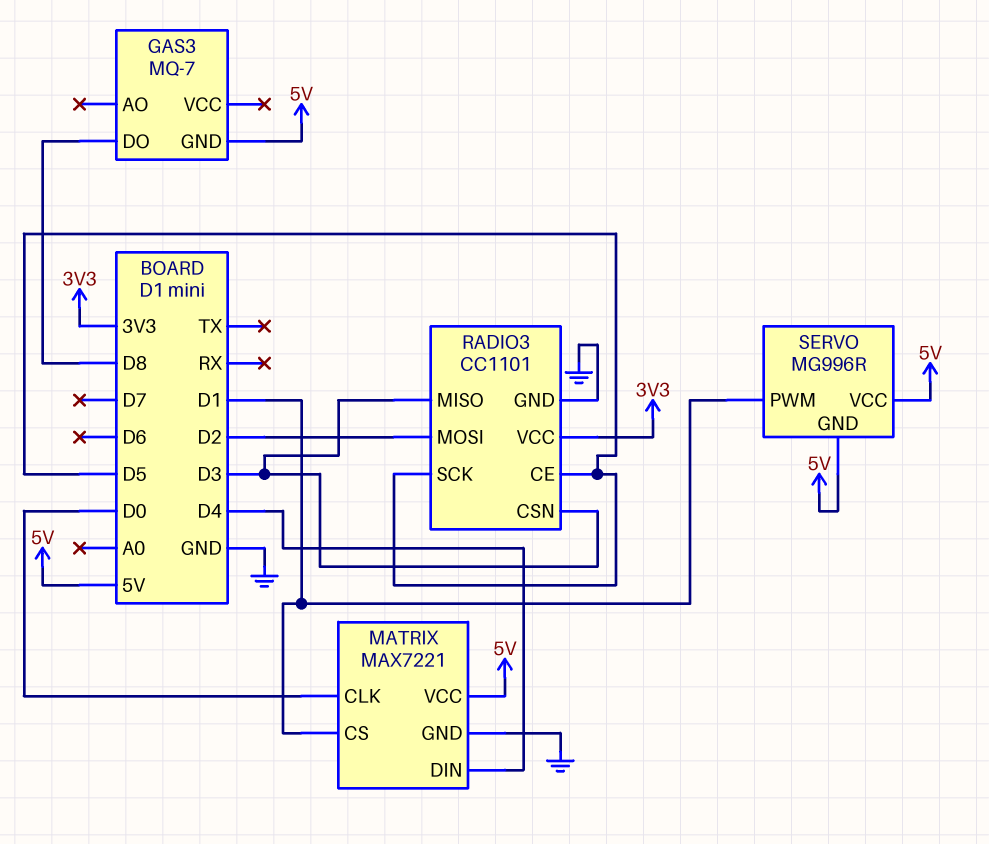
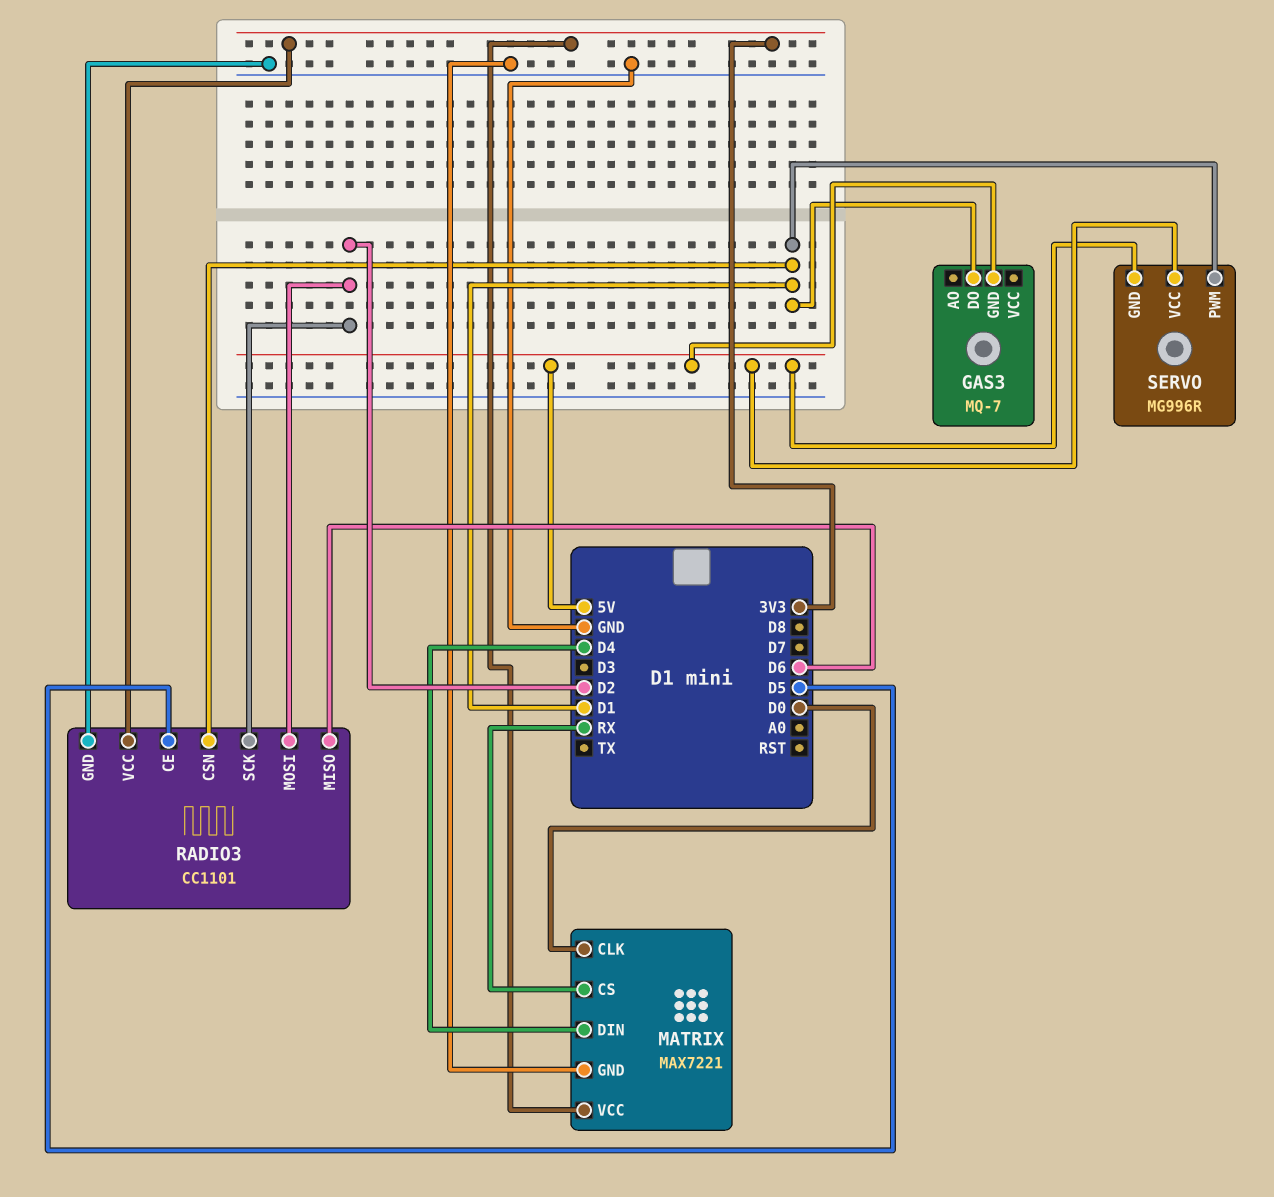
GAS3 pin DO: D8 -> D1
MATRIX pin CS: D1 -> RX
MATRIX pin VCC: 5V -> 3V3
RADIO3 pin CSN: D3 -> D1
RADIO3 pin MISO: D3 -> D6
RADIO3 pin SCK: D5 -> D2

